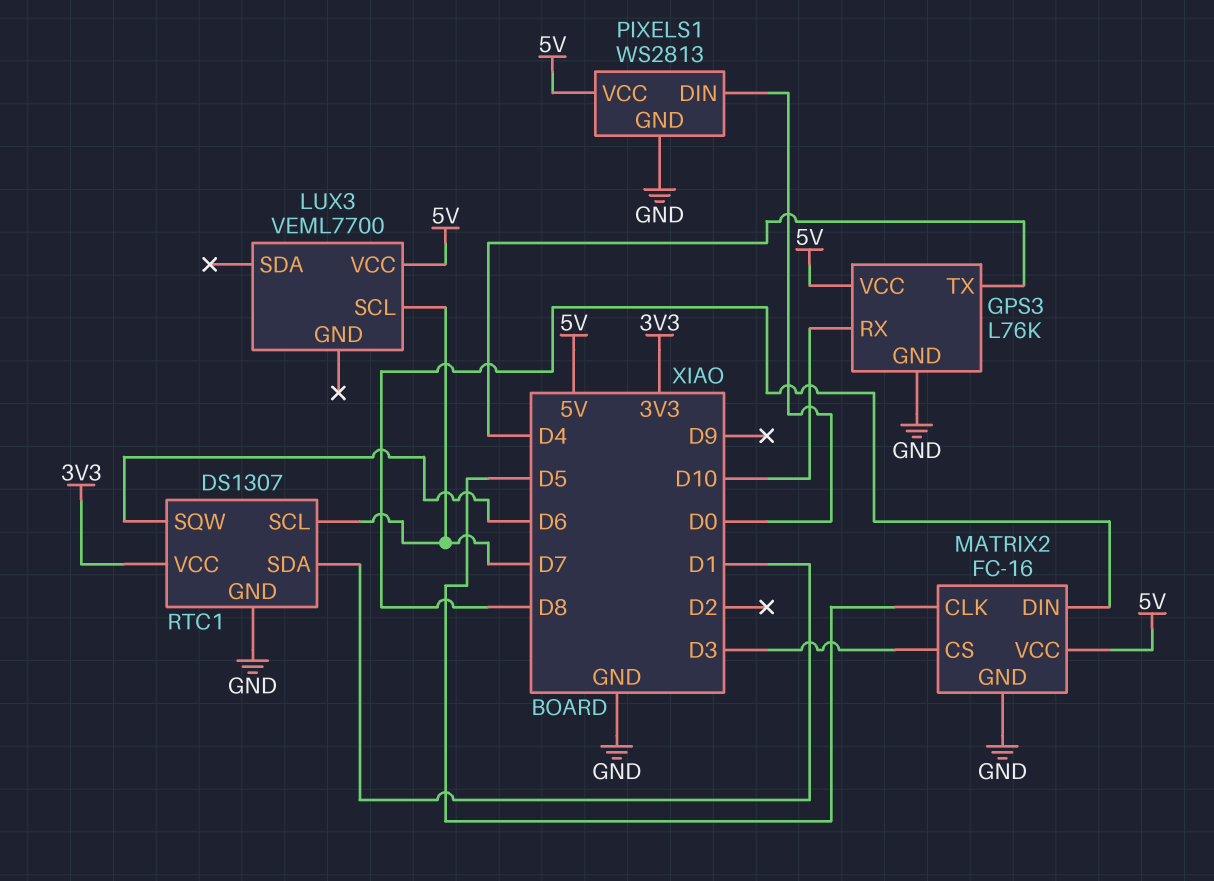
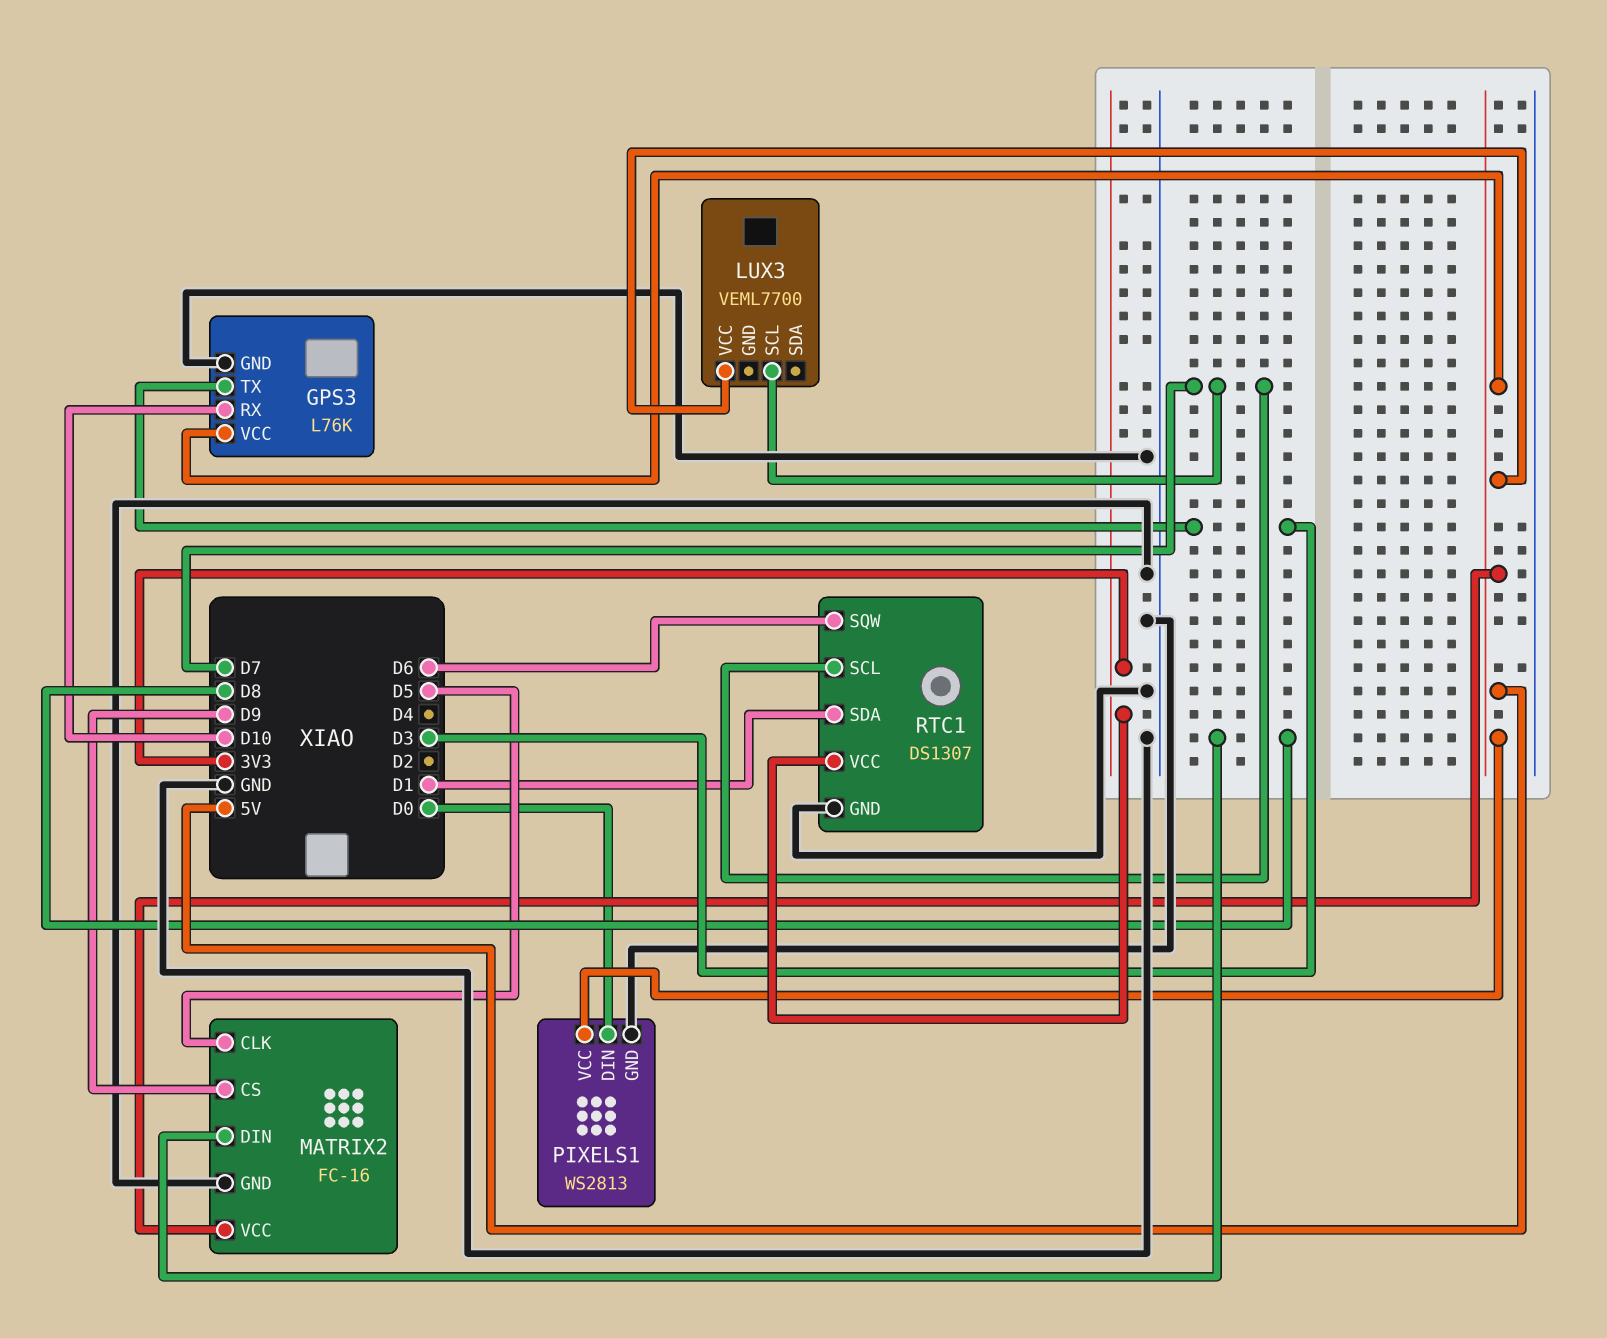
GPS3 pin TX: D4 -> D3
MATRIX2 pin CS: D3 -> D9

